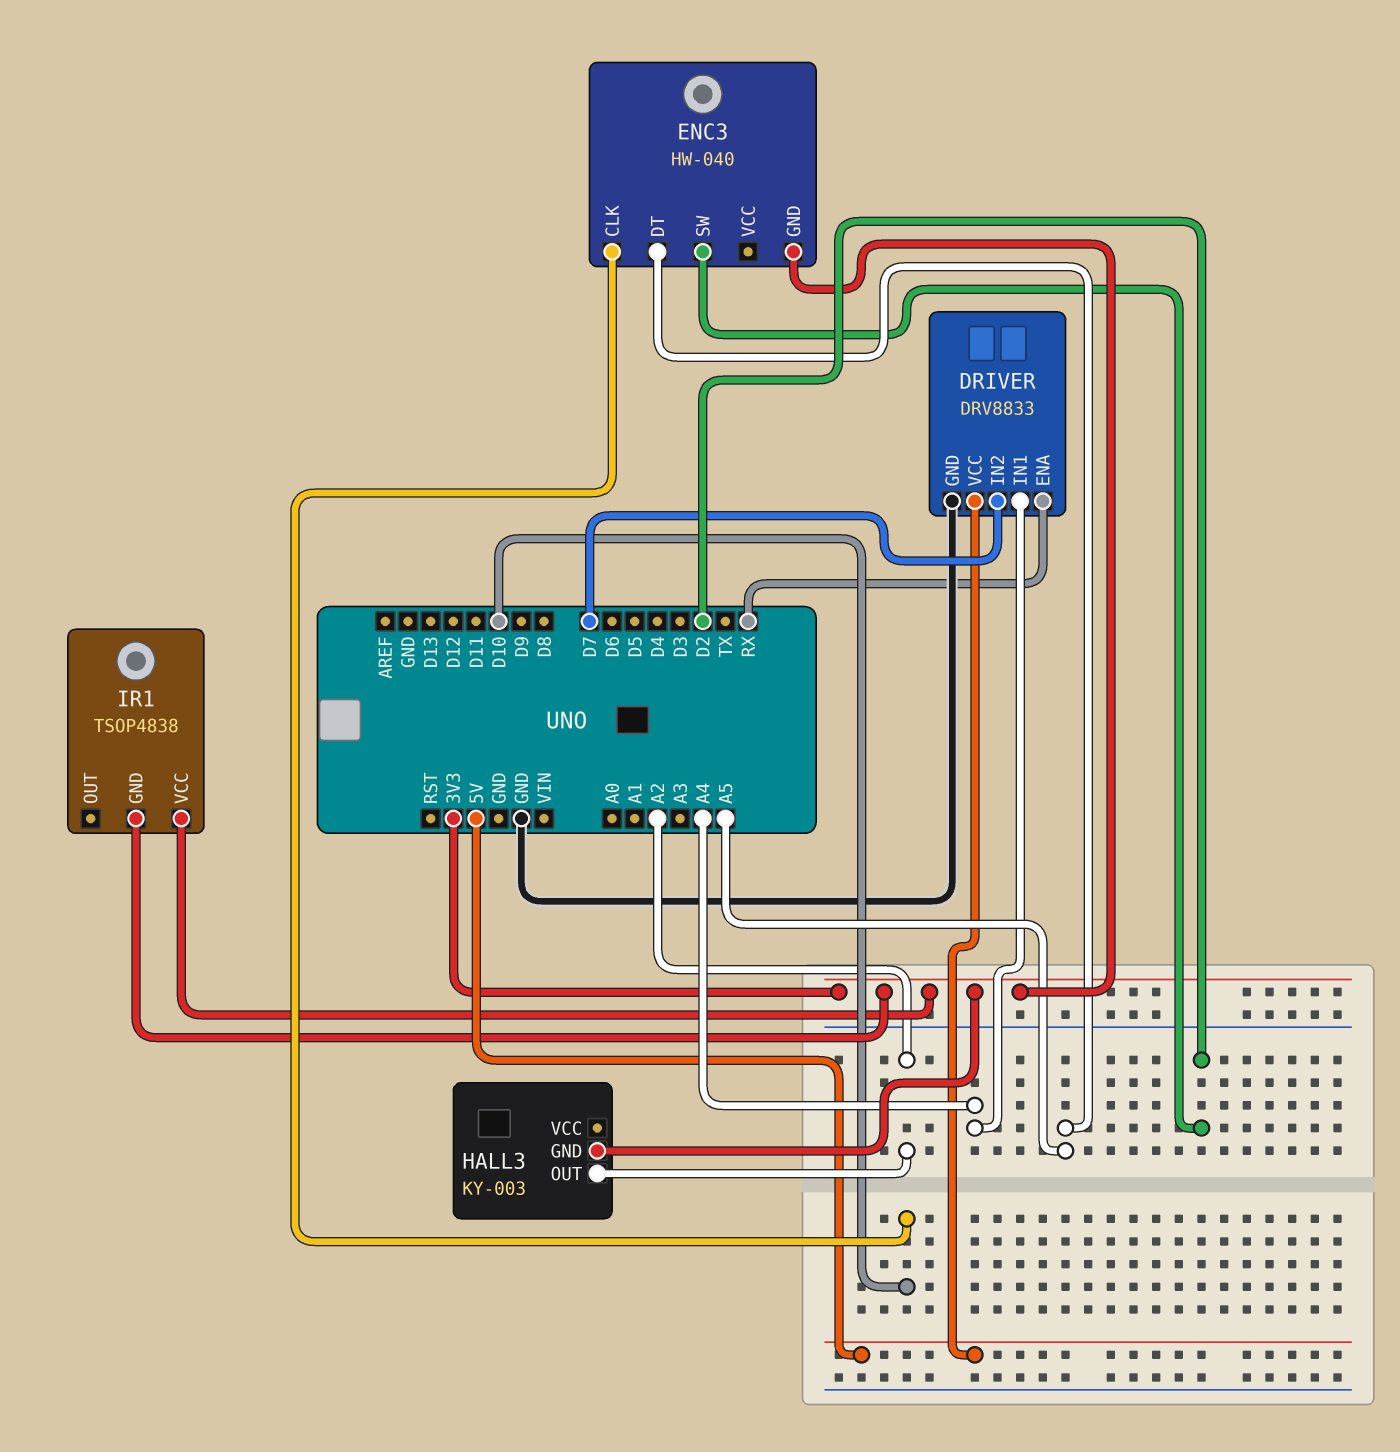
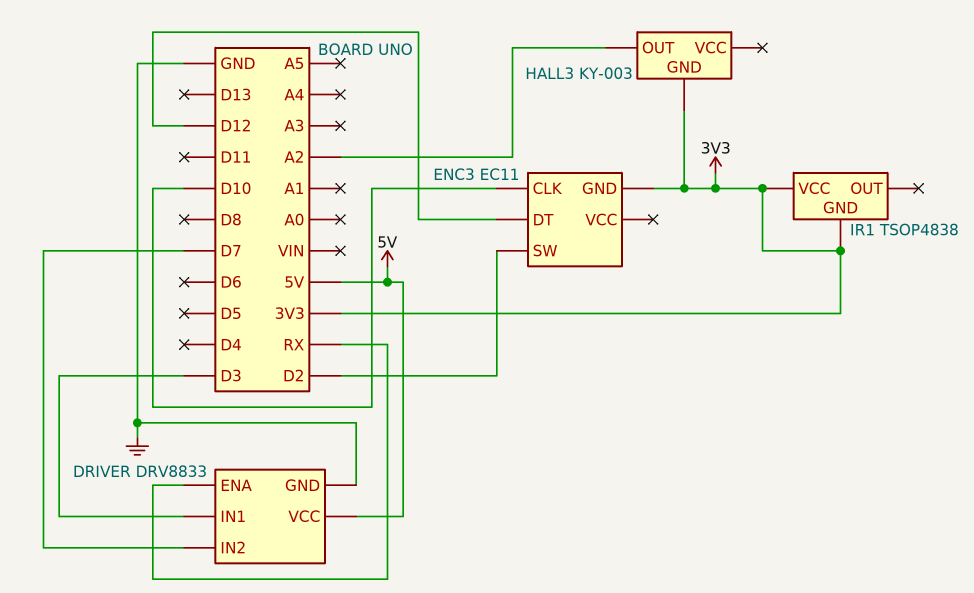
DRIVER pin IN1: A4 -> D3
ENC3: HW-040 -> EC11
ENC3 pin DT: A5 -> D12

